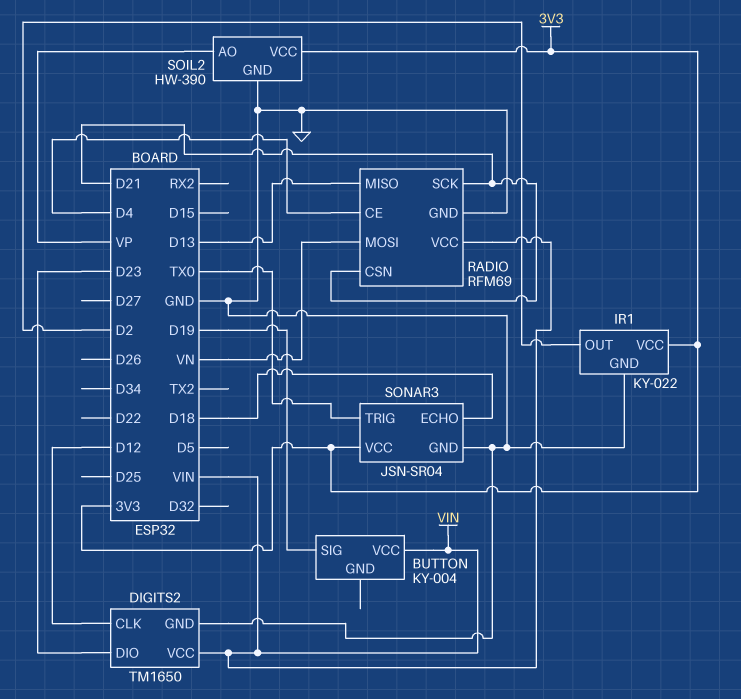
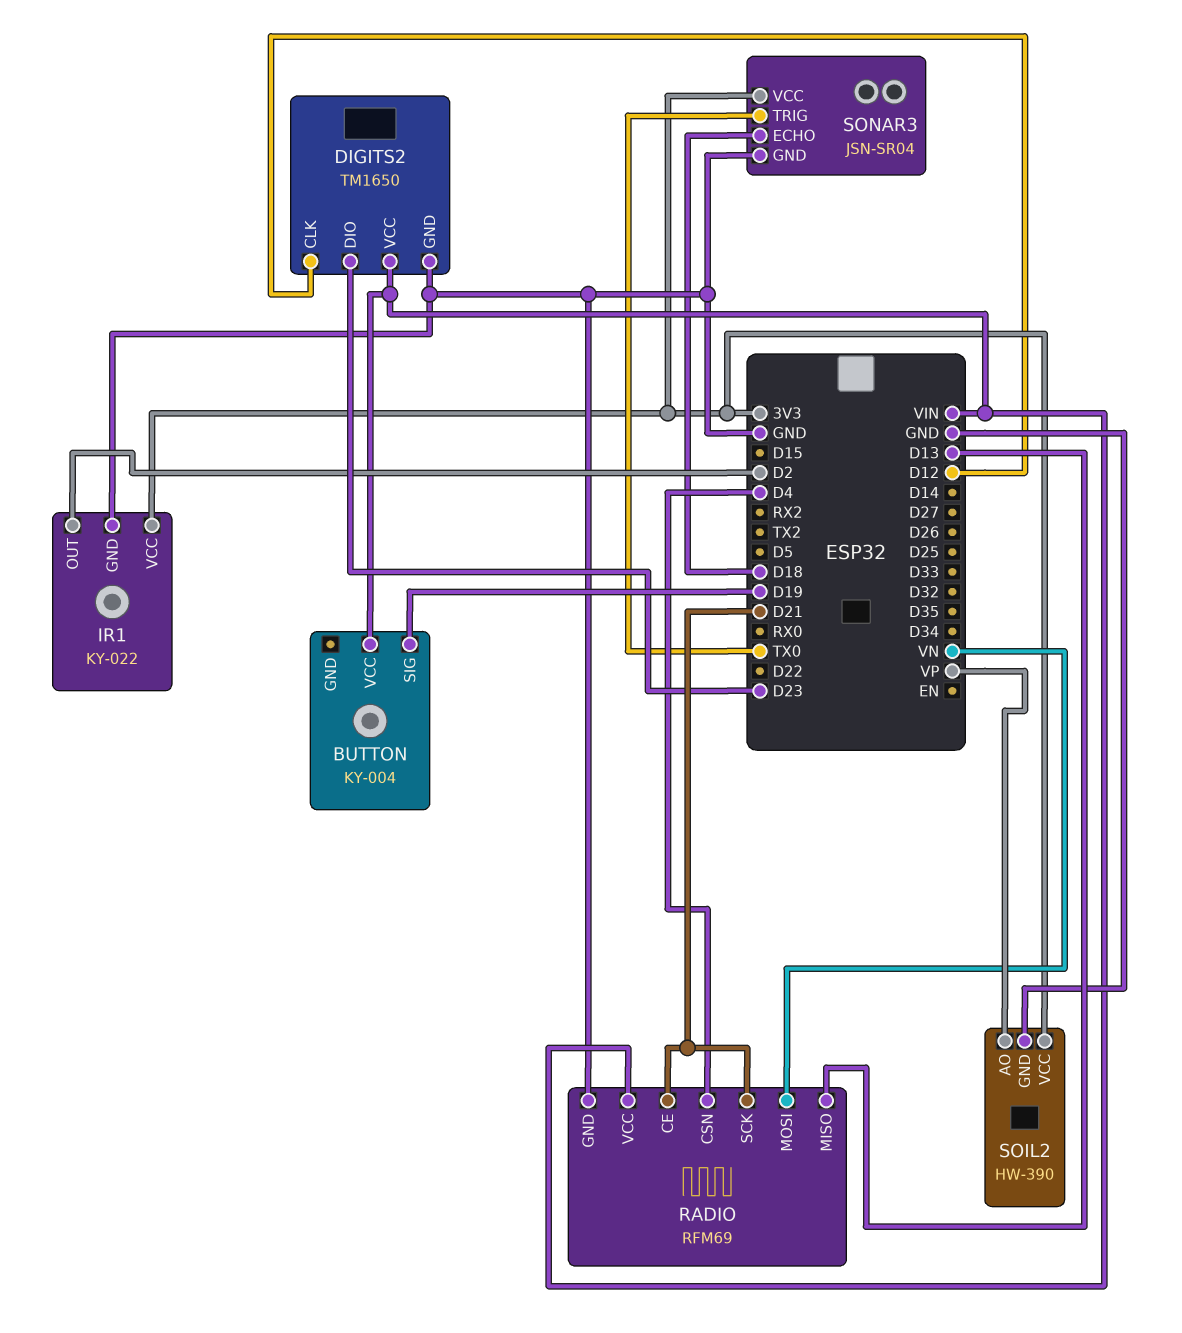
RADIO pin CE: D4 -> D21
RADIO pin CSN: D21 -> D4

